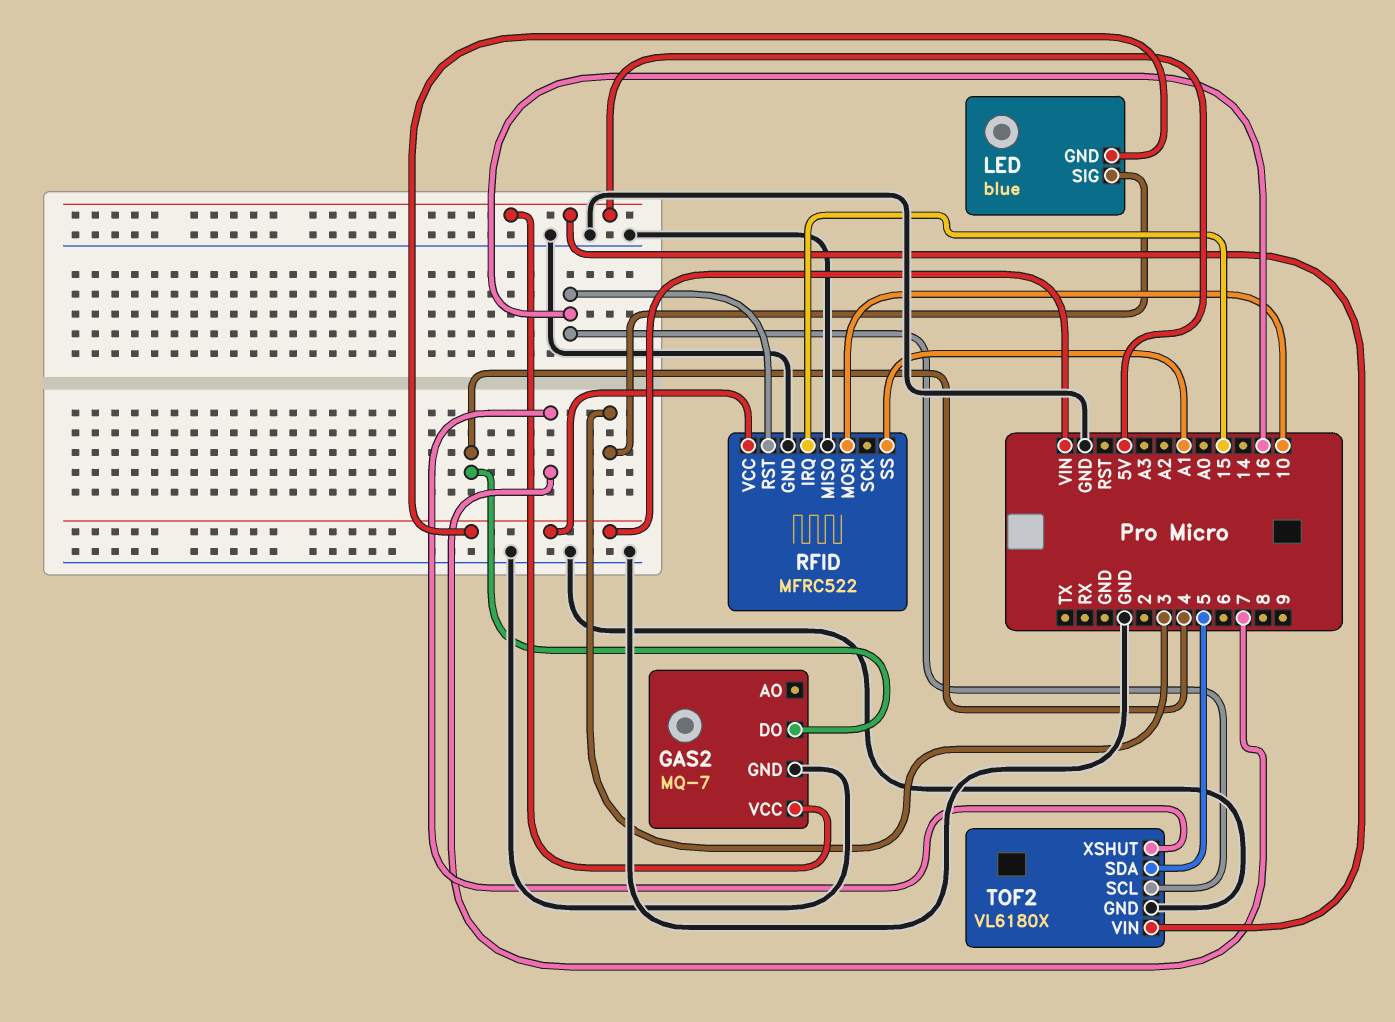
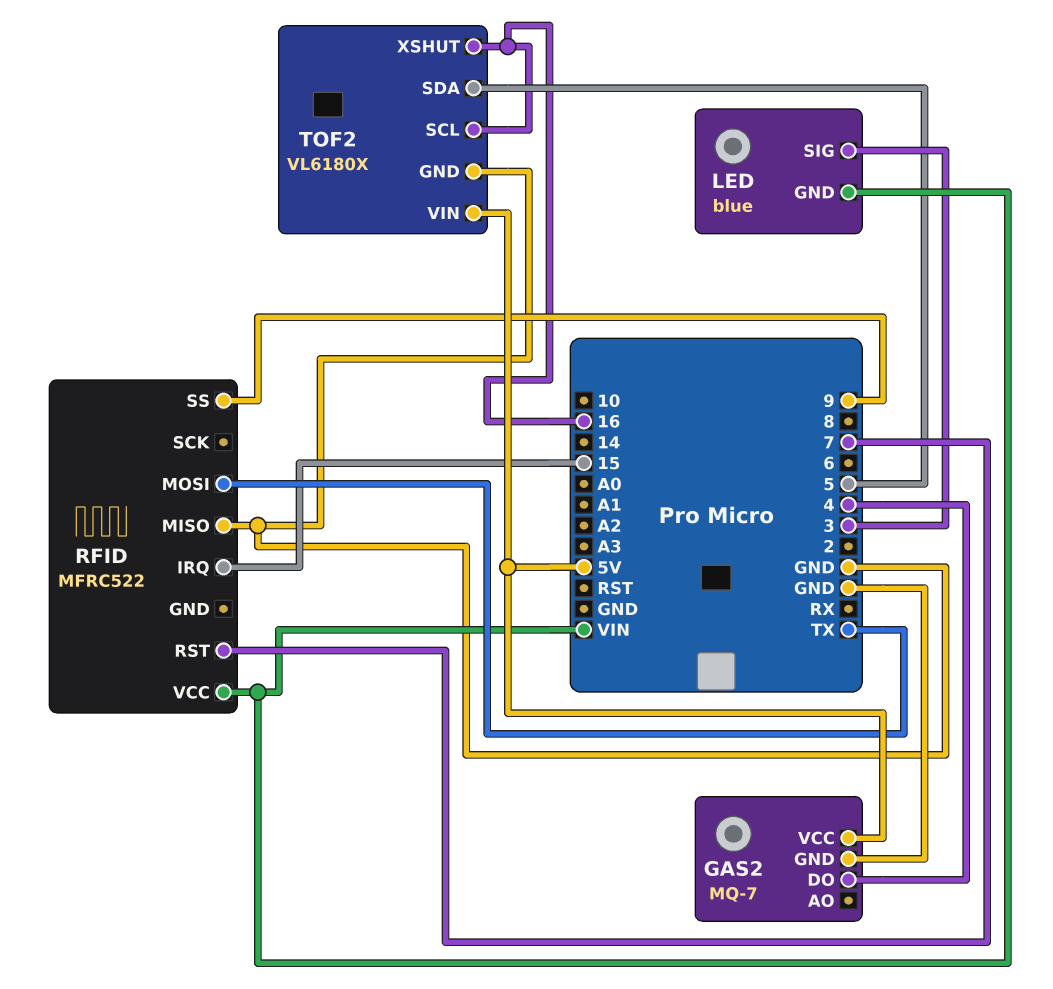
RFID pin GND: GND -> none
RFID pin MOSI: 10 -> TX
RFID pin RST: 16 -> 7
RFID pin SS: A1 -> 9
TOF2 pin XSHUT: 7 -> 16

